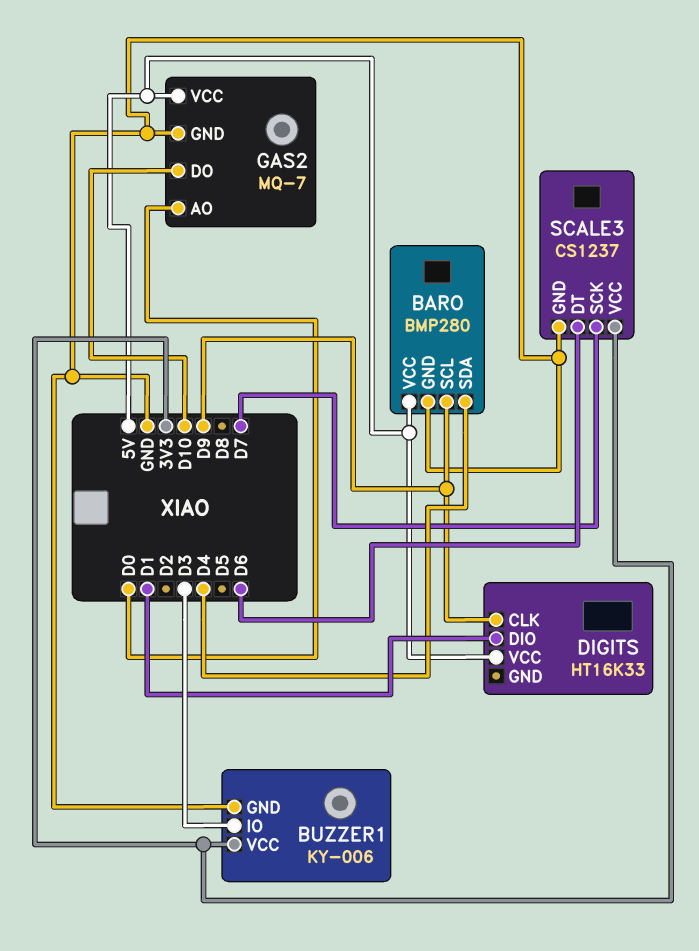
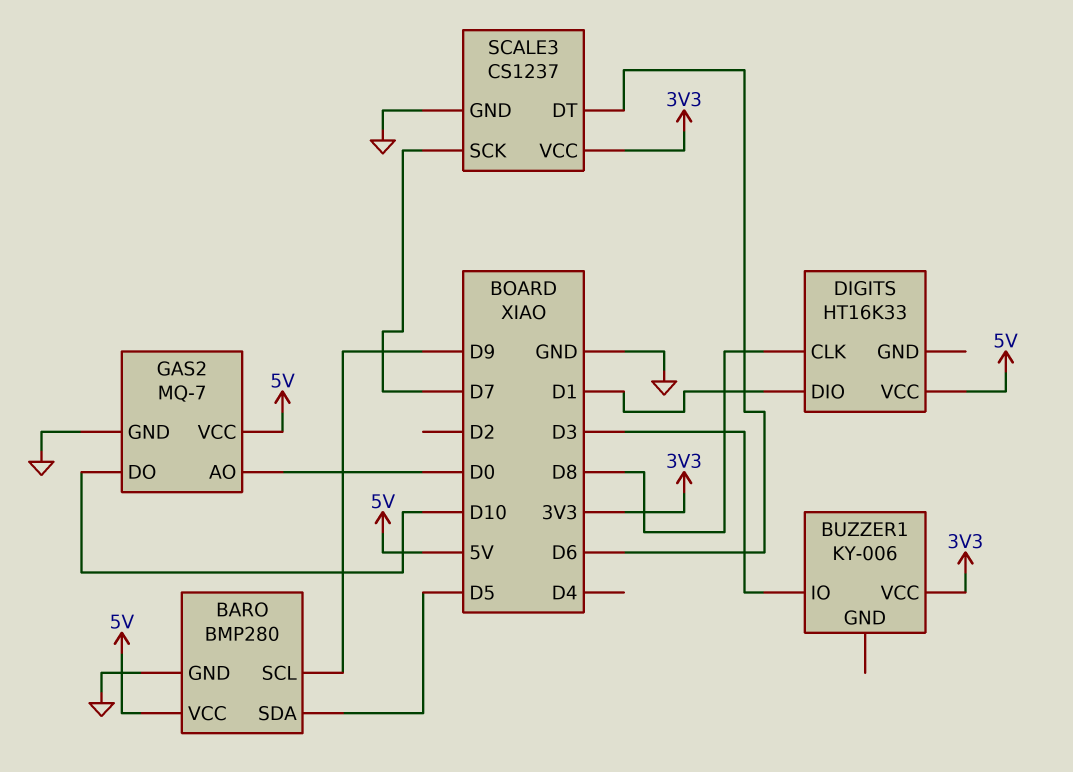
BARO pin SDA: D4 -> D5
BUZZER1 pin GND: GND -> none
DIGITS pin CLK: D9 -> D8

